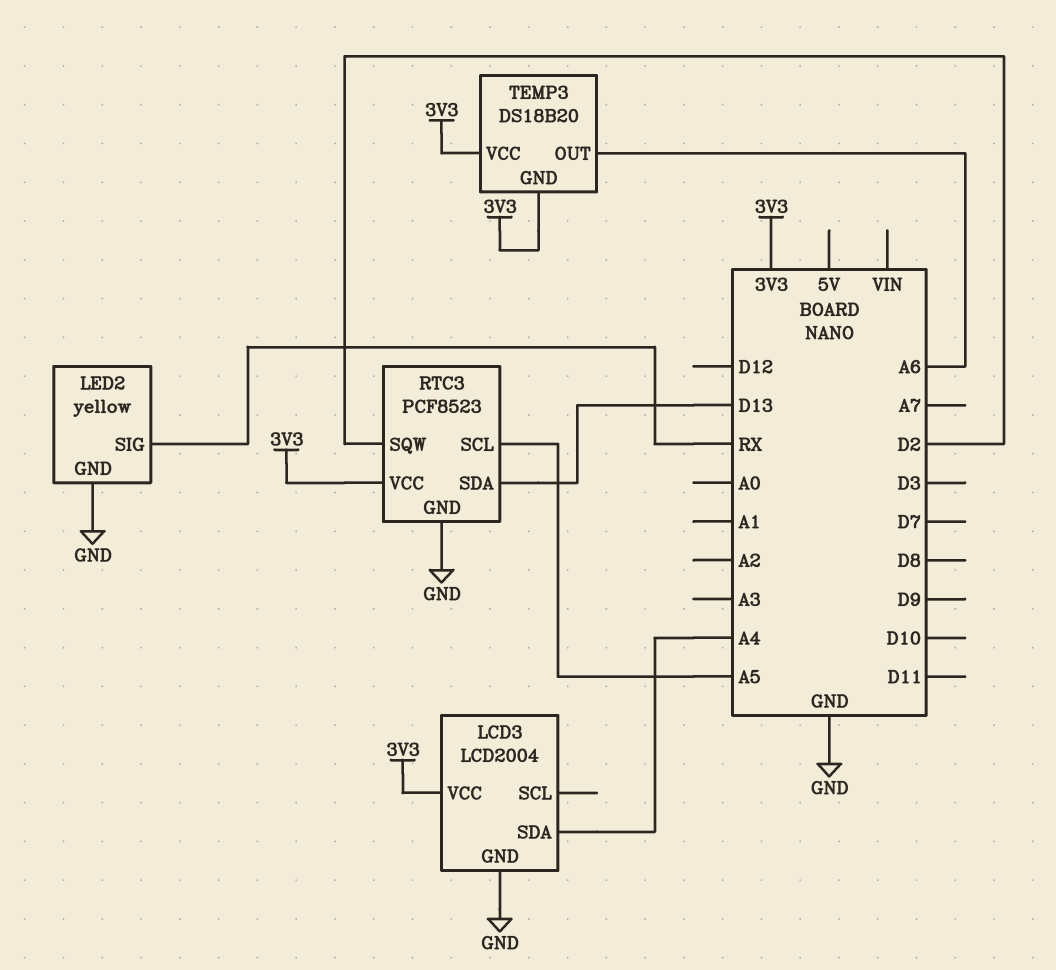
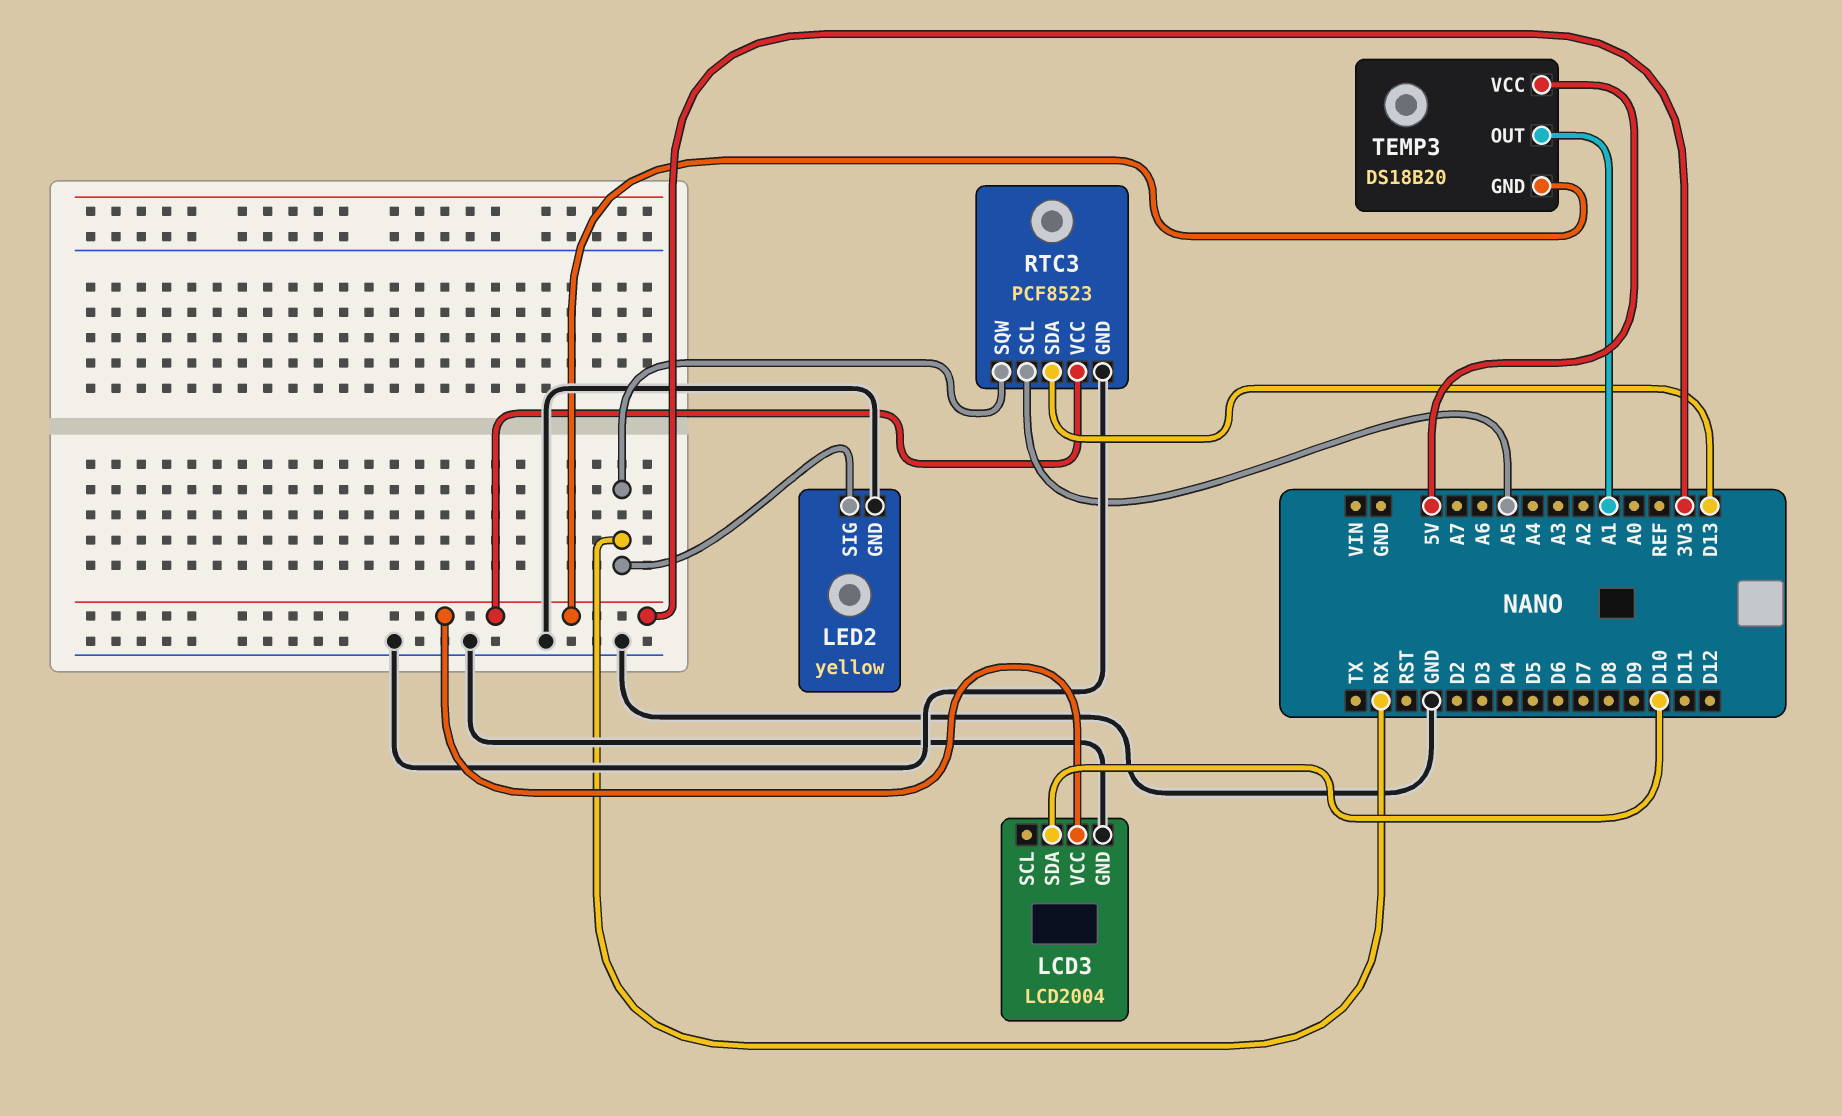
LCD3 pin SDA: A4 -> D10
RTC3 pin SQW: D2 -> RX
TEMP3 pin OUT: A6 -> A1
TEMP3 pin VCC: 3V3 -> 5V

